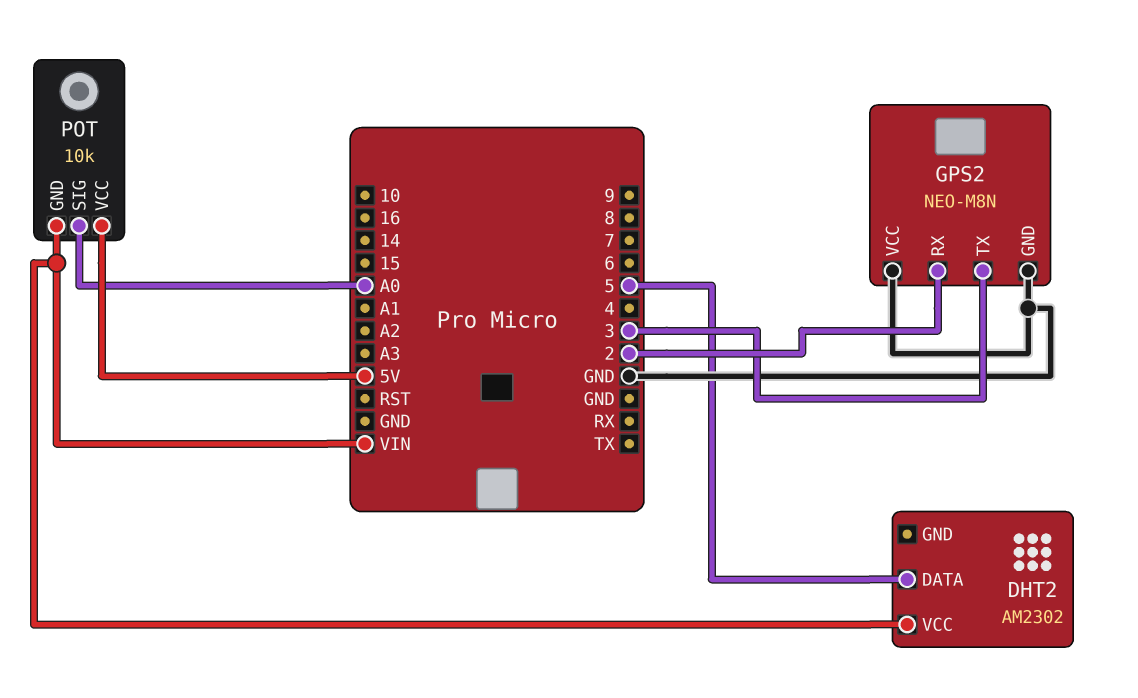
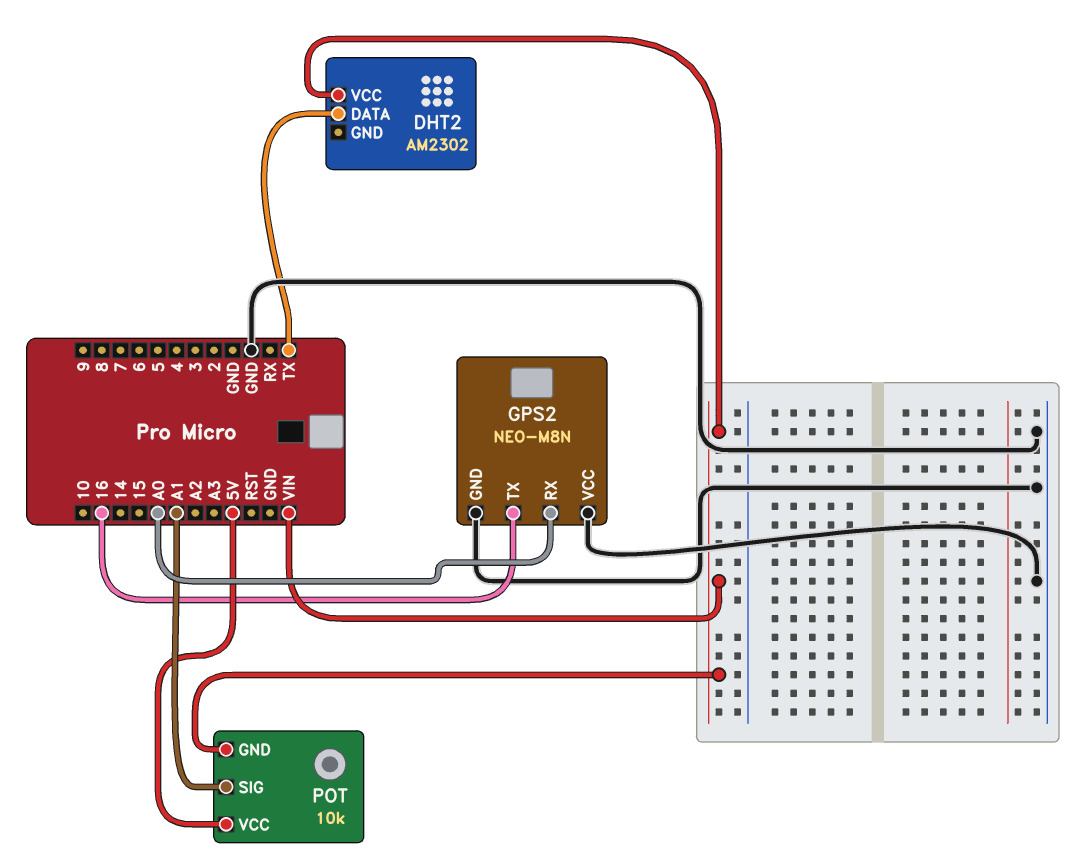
DHT2 pin DATA: 5 -> TX
GPS2 pin RX: 2 -> A0
GPS2 pin TX: 3 -> 16
POT pin SIG: A0 -> A1

